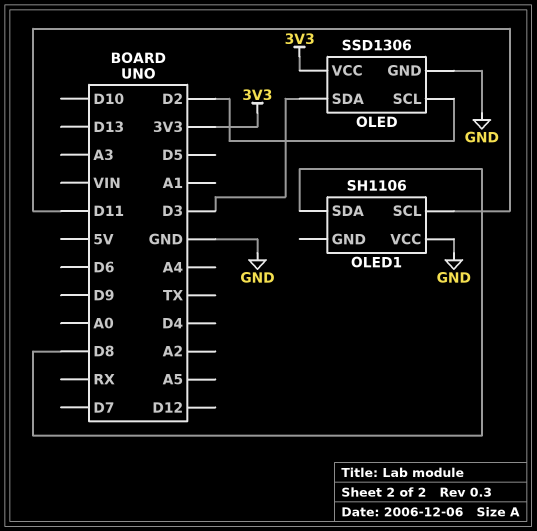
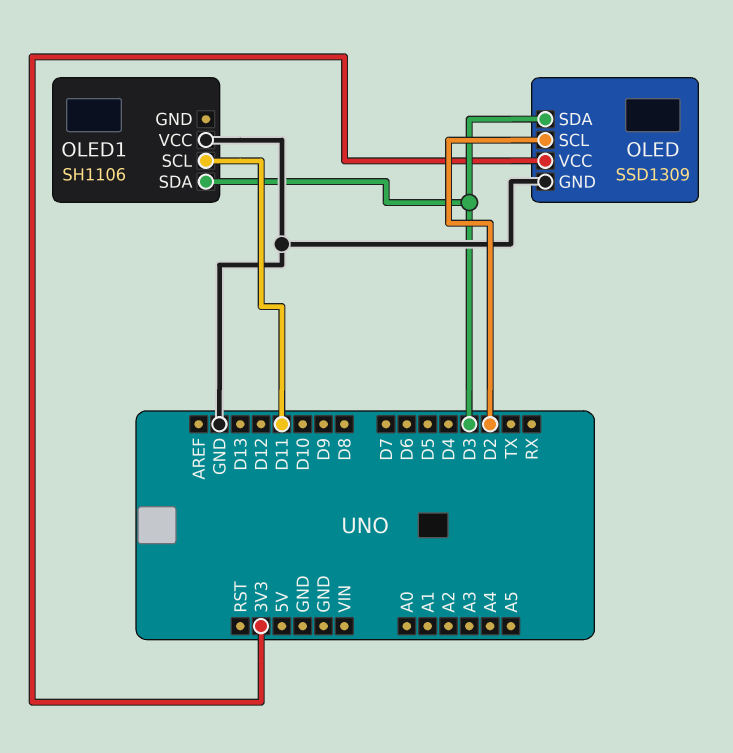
OLED: SSD1306 -> SSD1309
OLED1 pin SDA: D8 -> D3

